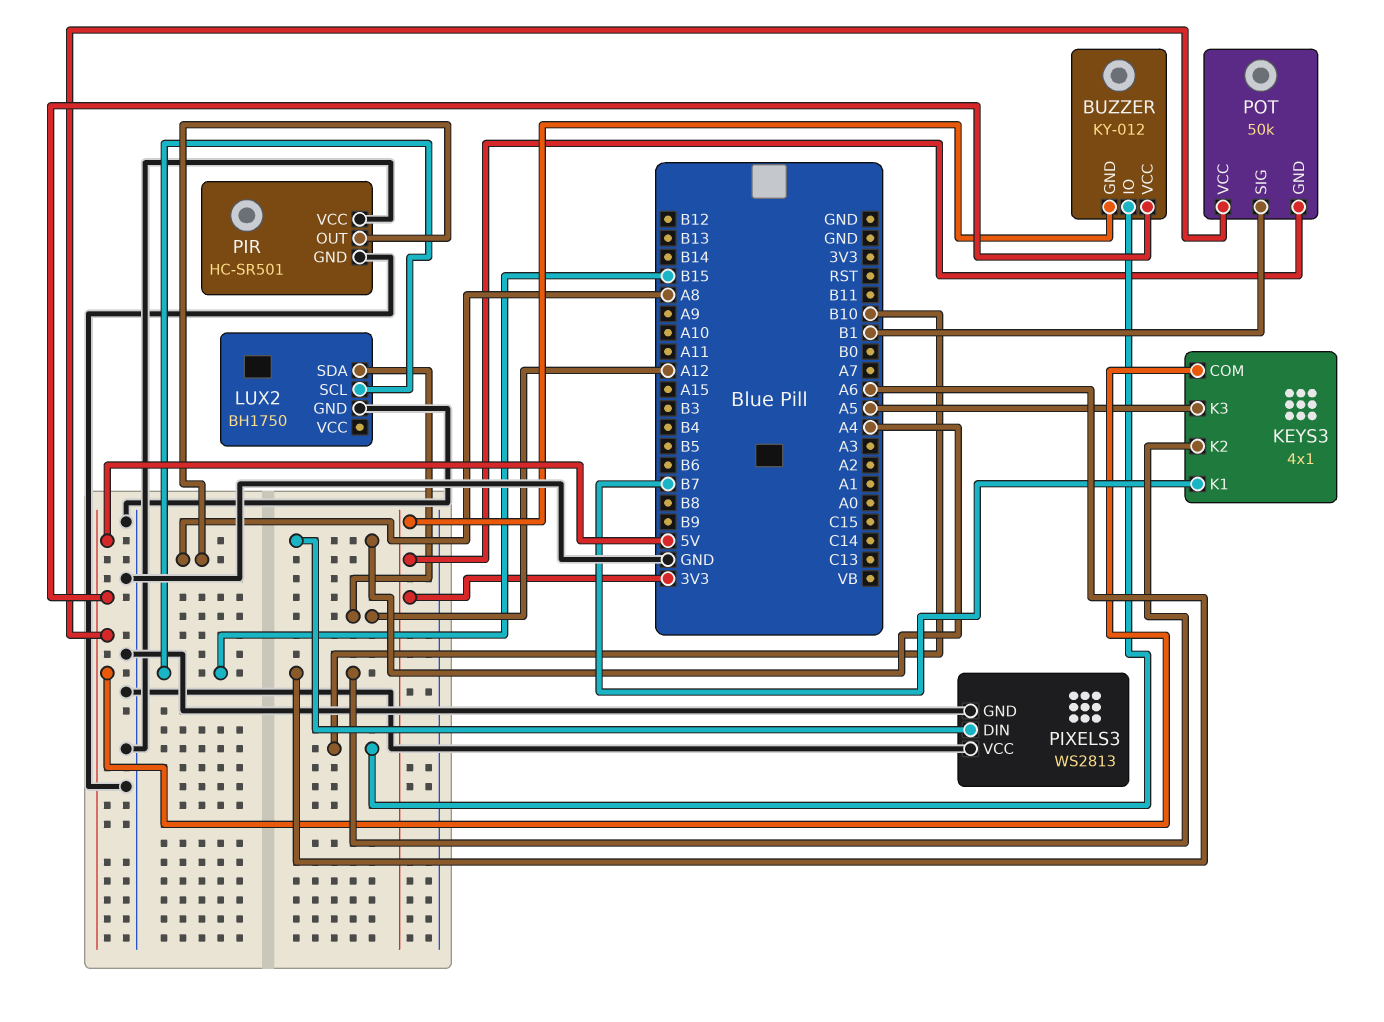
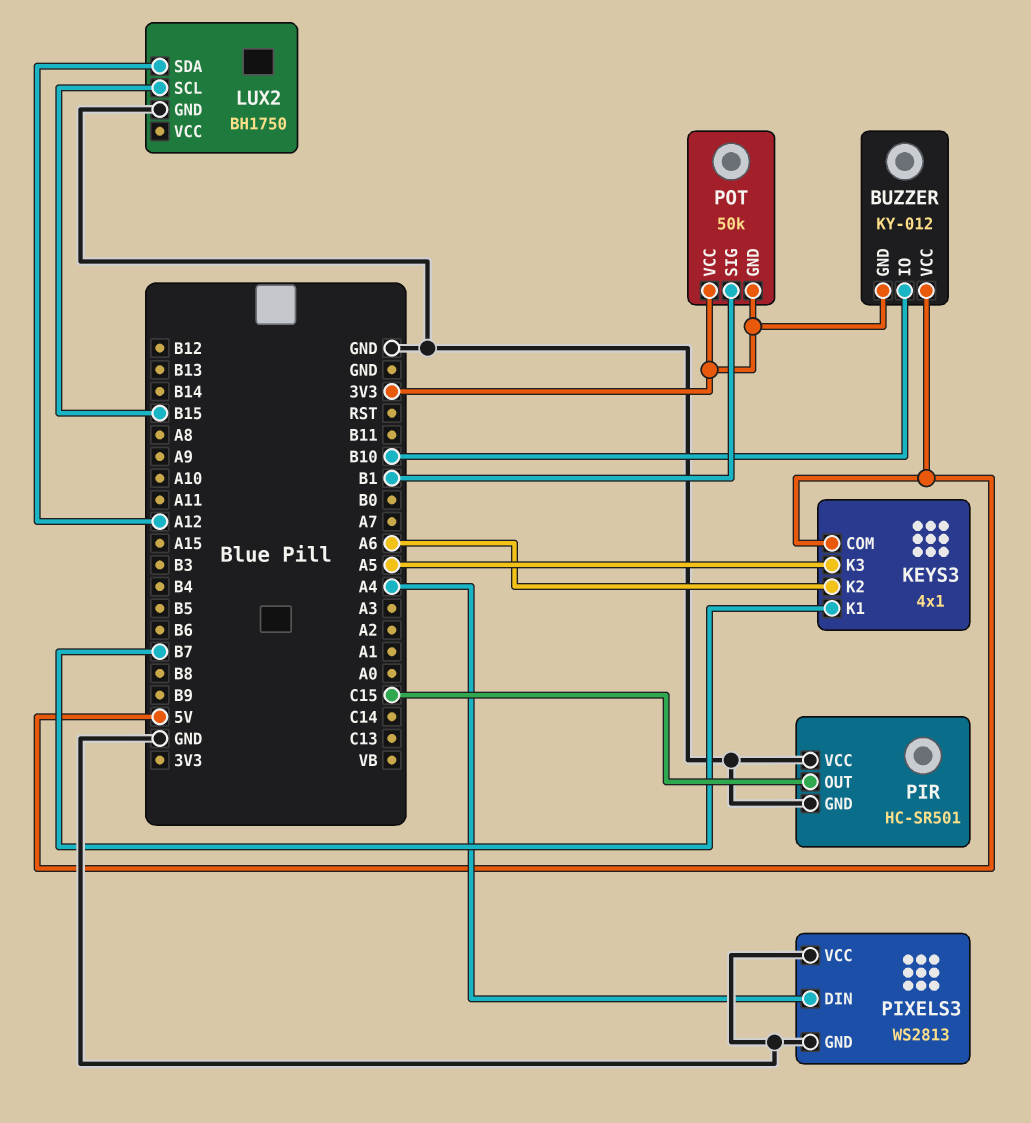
PIR pin OUT: A8 -> C15
POT pin VCC: 5V -> 3V3

